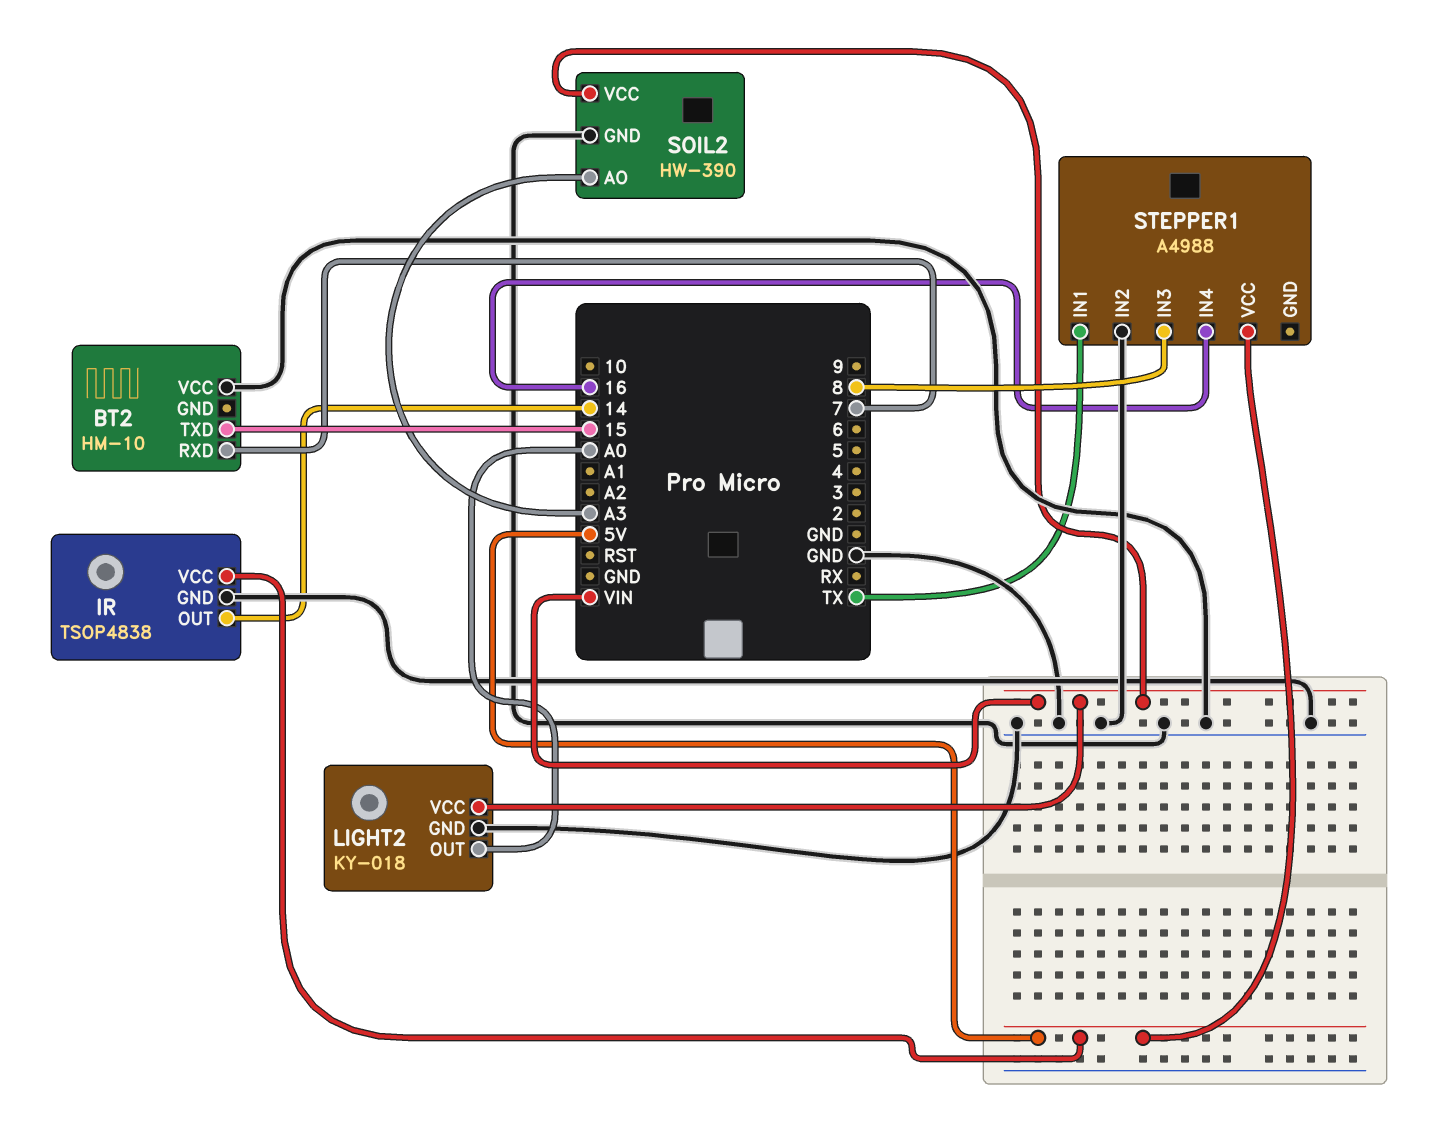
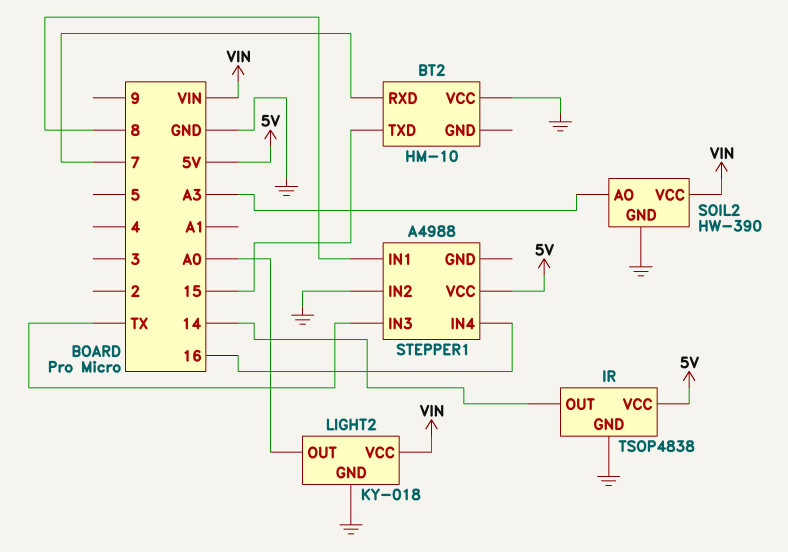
STEPPER1 pin IN1: TX -> 8
STEPPER1 pin IN3: 8 -> TX

